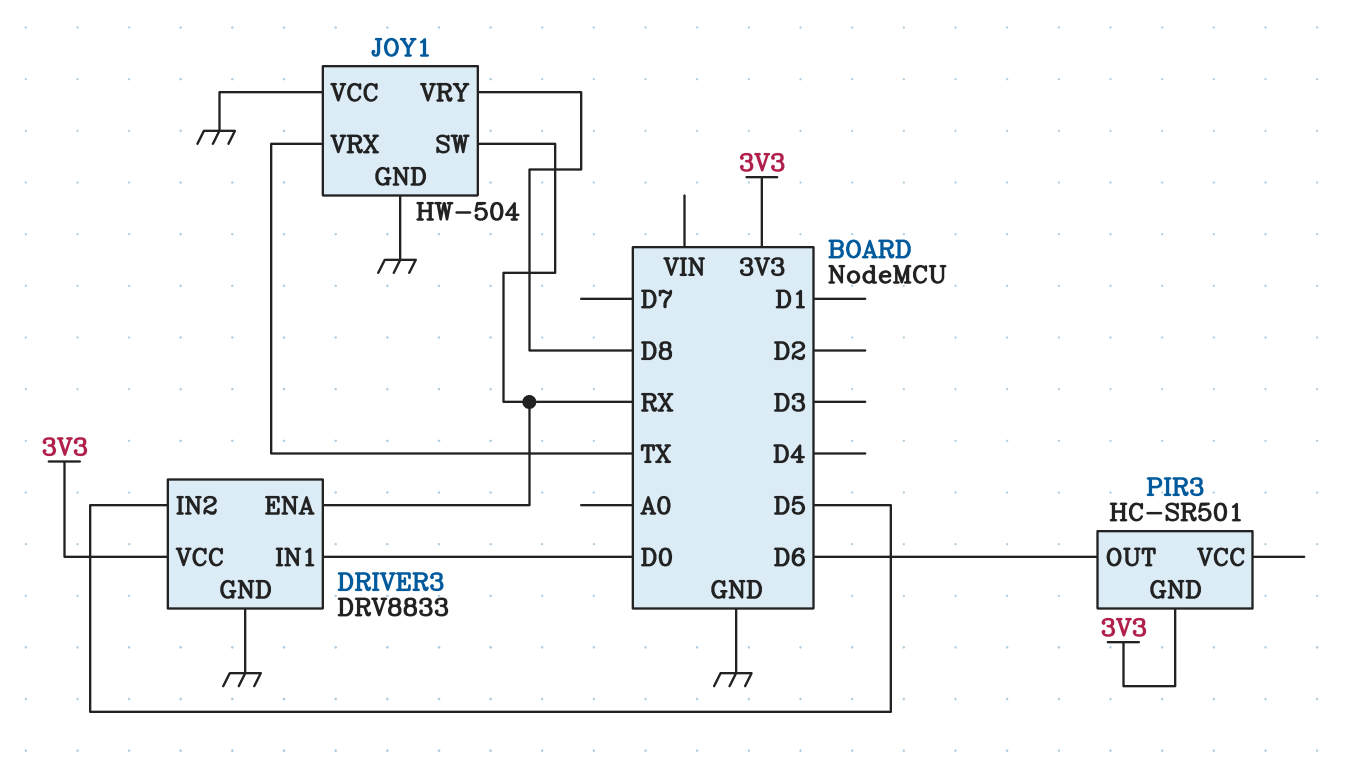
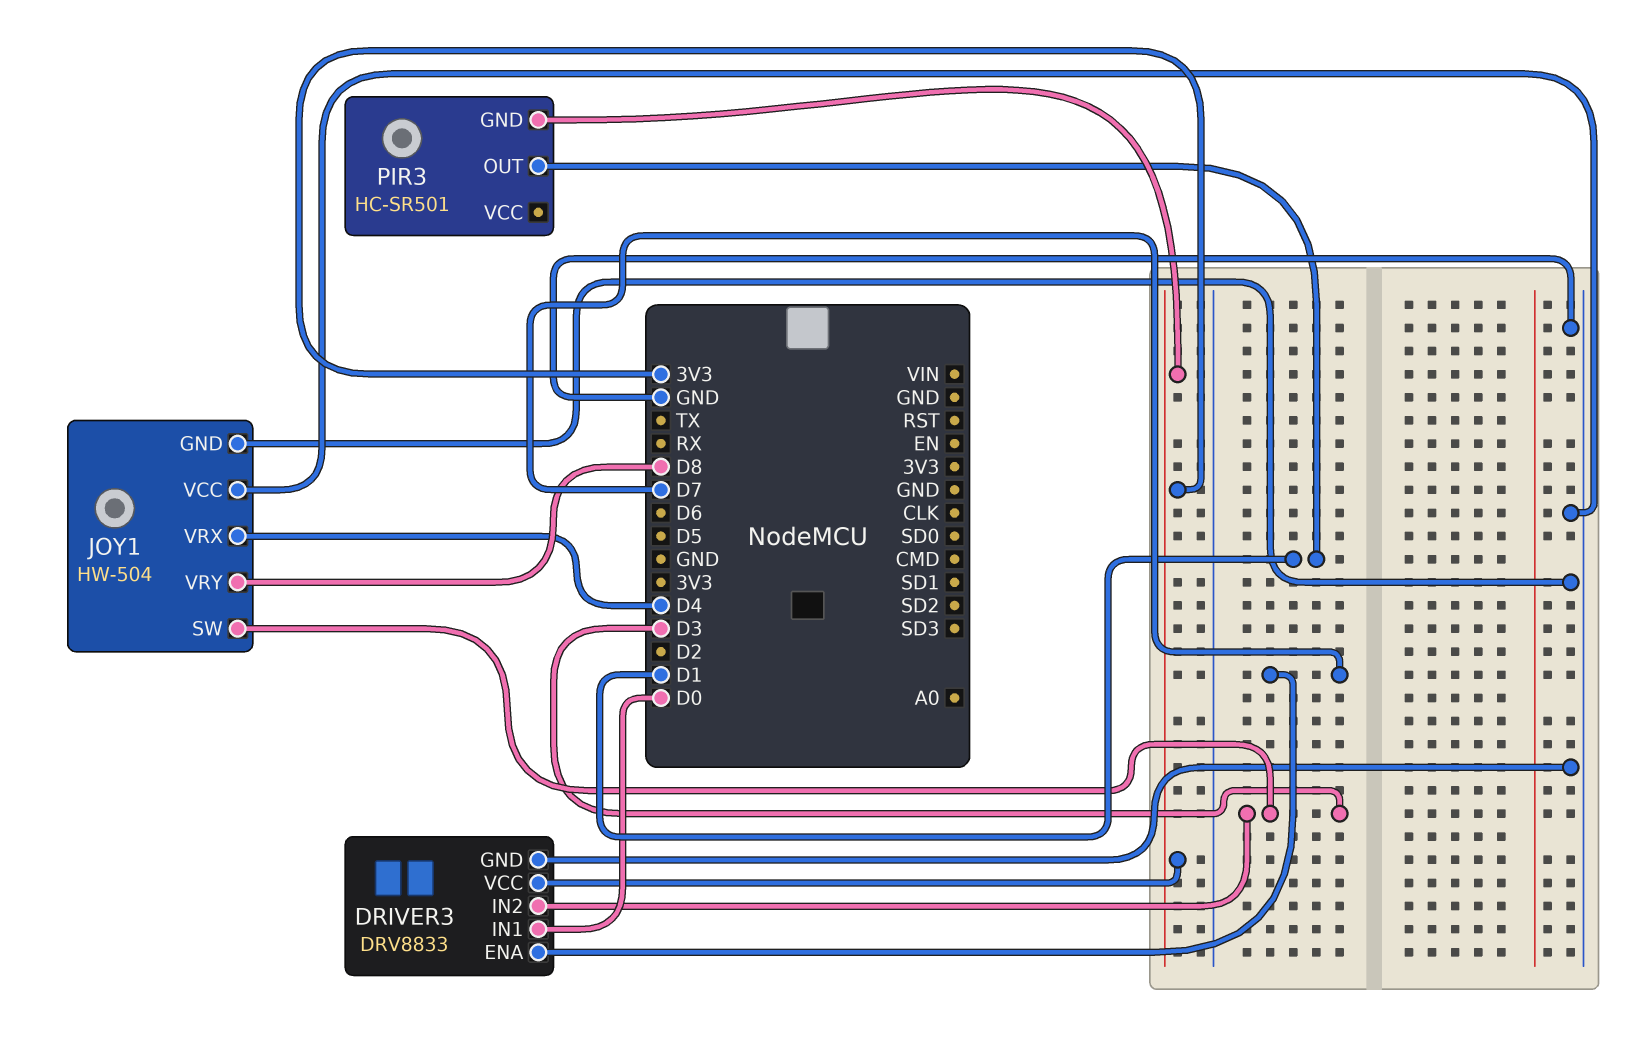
DRIVER3 pin ENA: RX -> D7
DRIVER3 pin IN2: D5 -> D3
JOY1 pin SW: RX -> D3
JOY1 pin VRX: TX -> D4
PIR3 pin OUT: D6 -> D1

